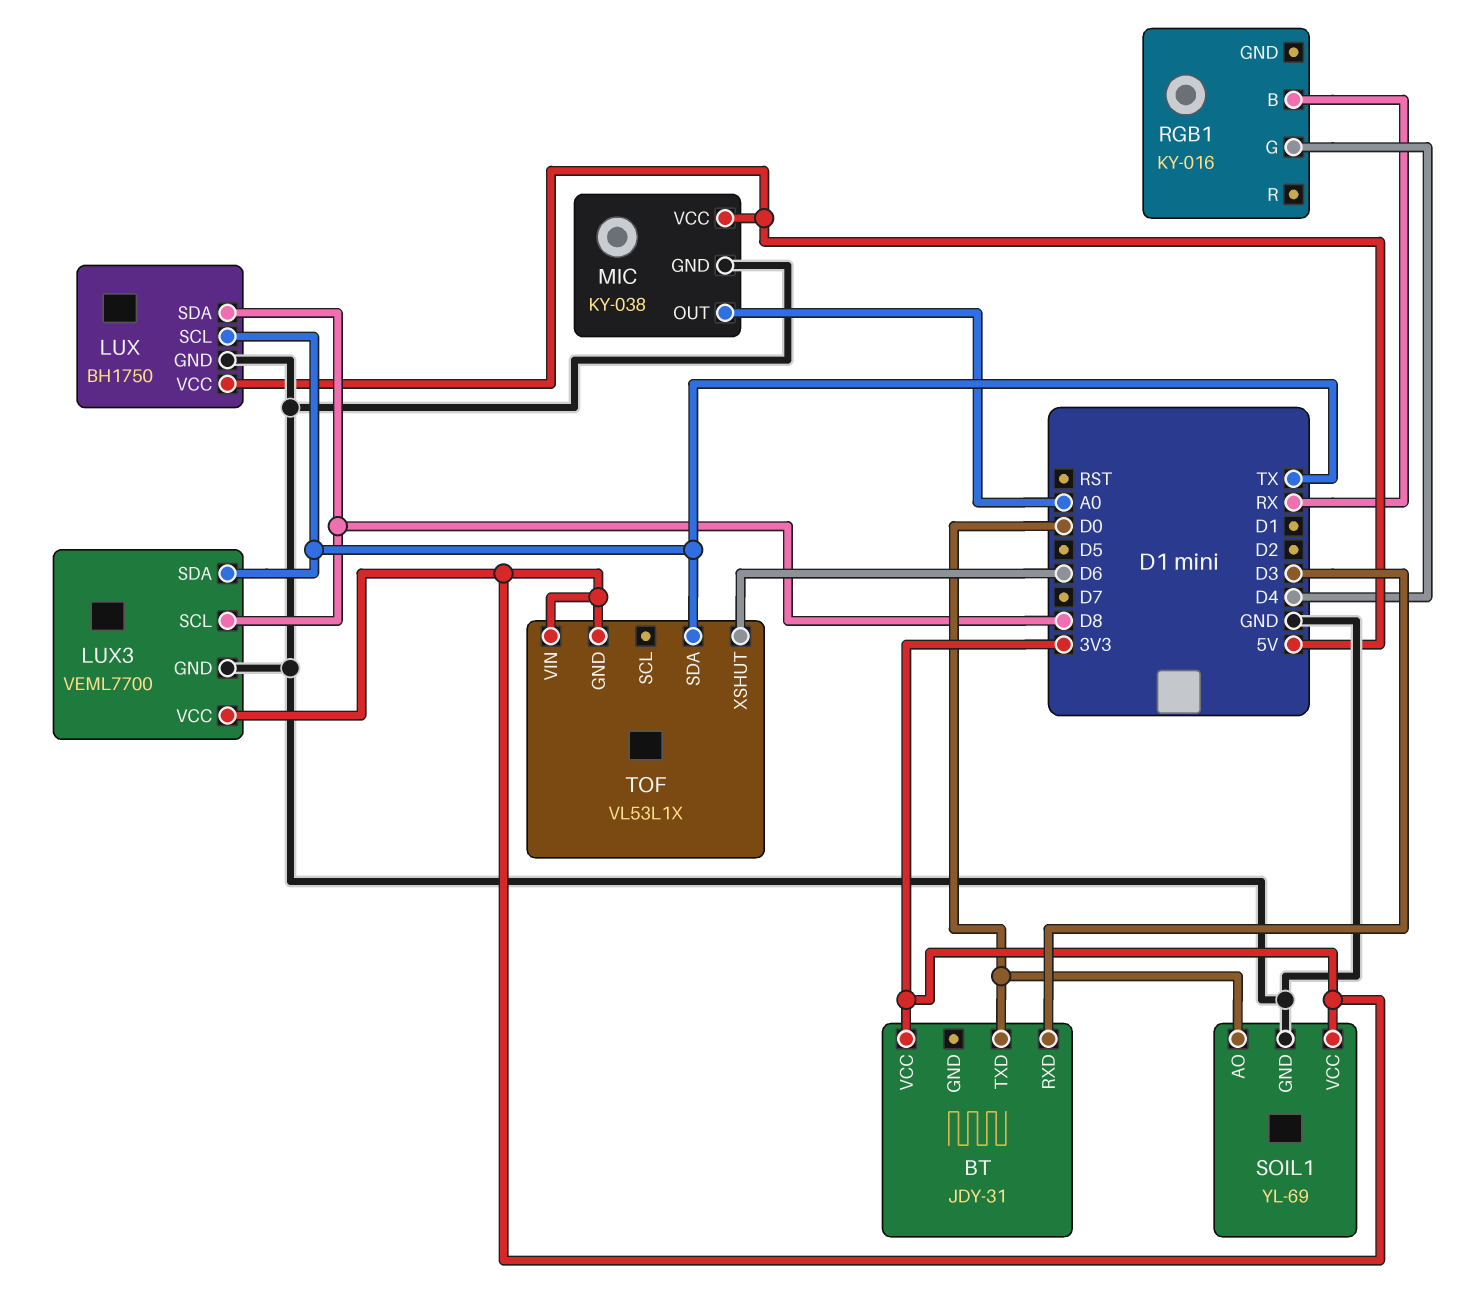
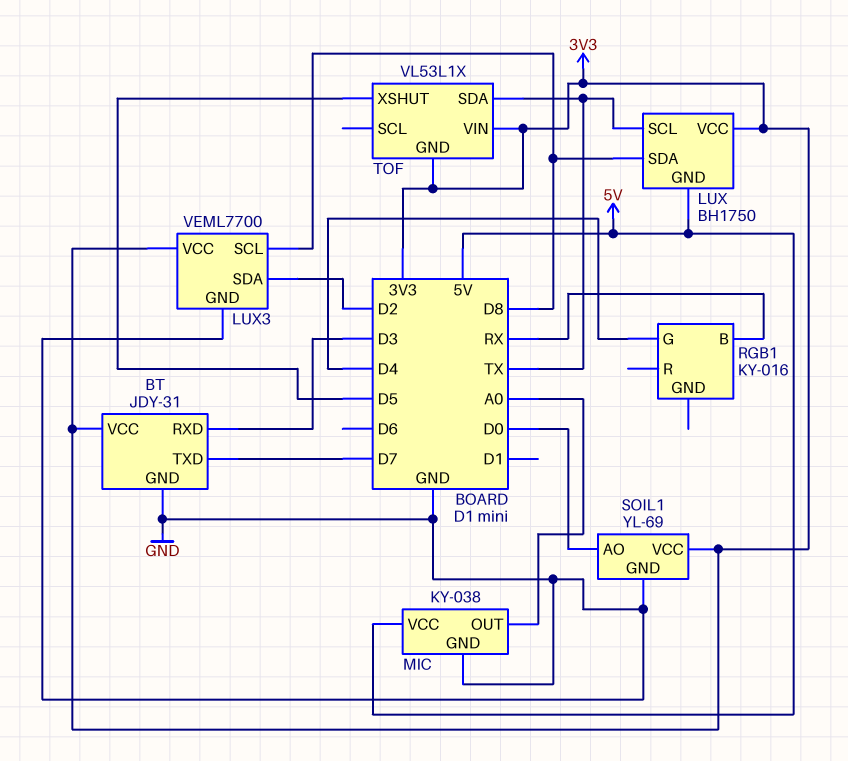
BT pin GND: none -> GND
BT pin TXD: D0 -> D7
LUX pin GND: GND -> 5V
LUX pin VCC: 5V -> 3V3
LUX3 pin SDA: TX -> D2
TOF pin XSHUT: D6 -> D5

